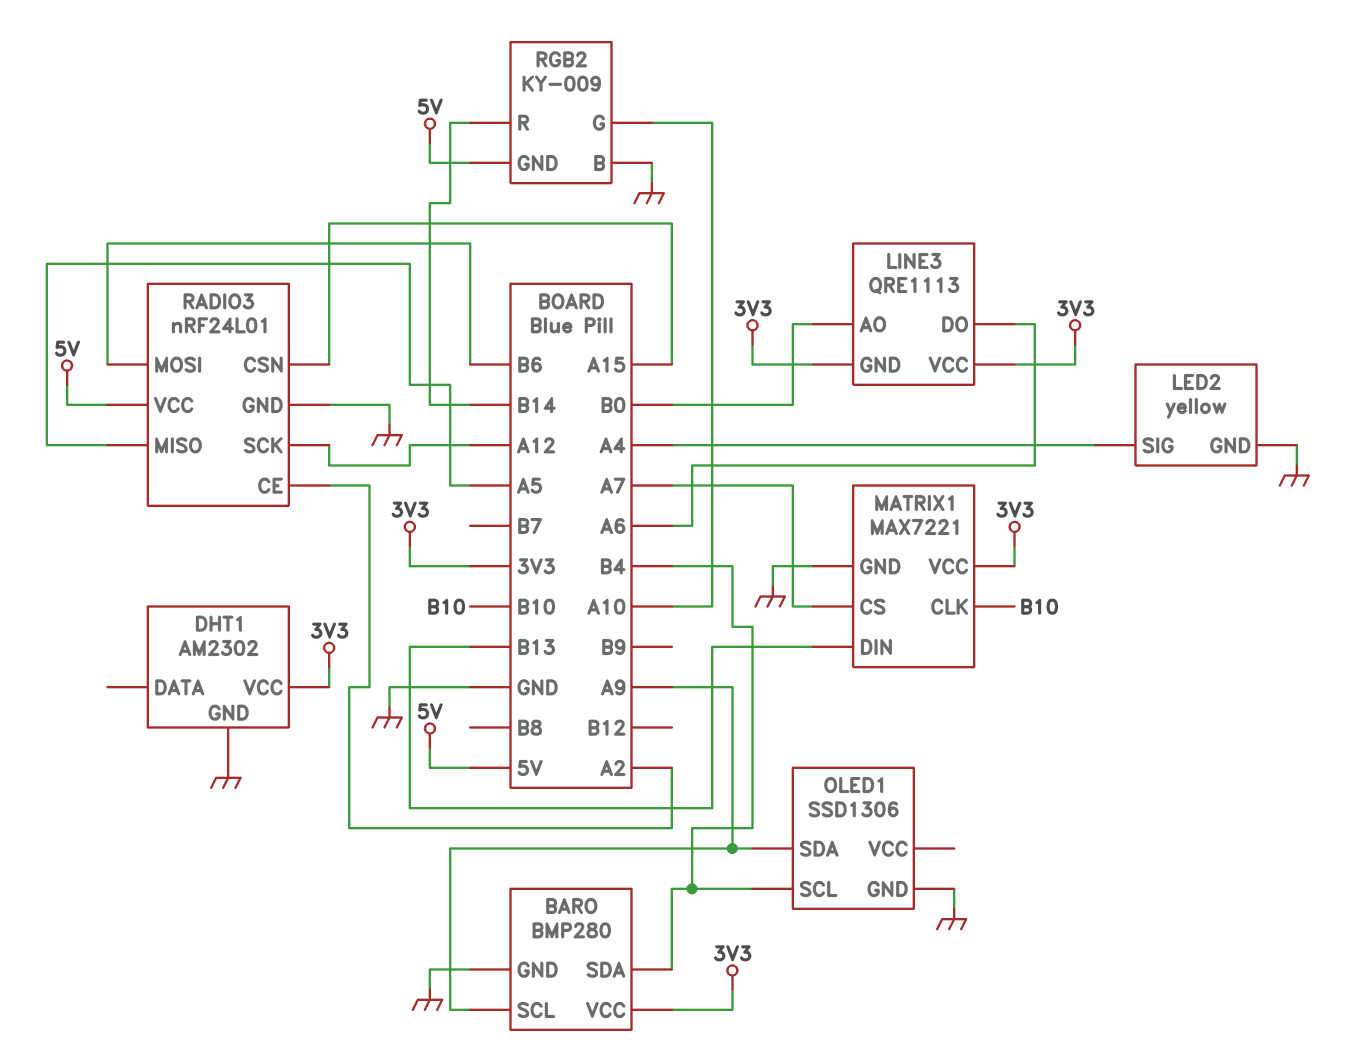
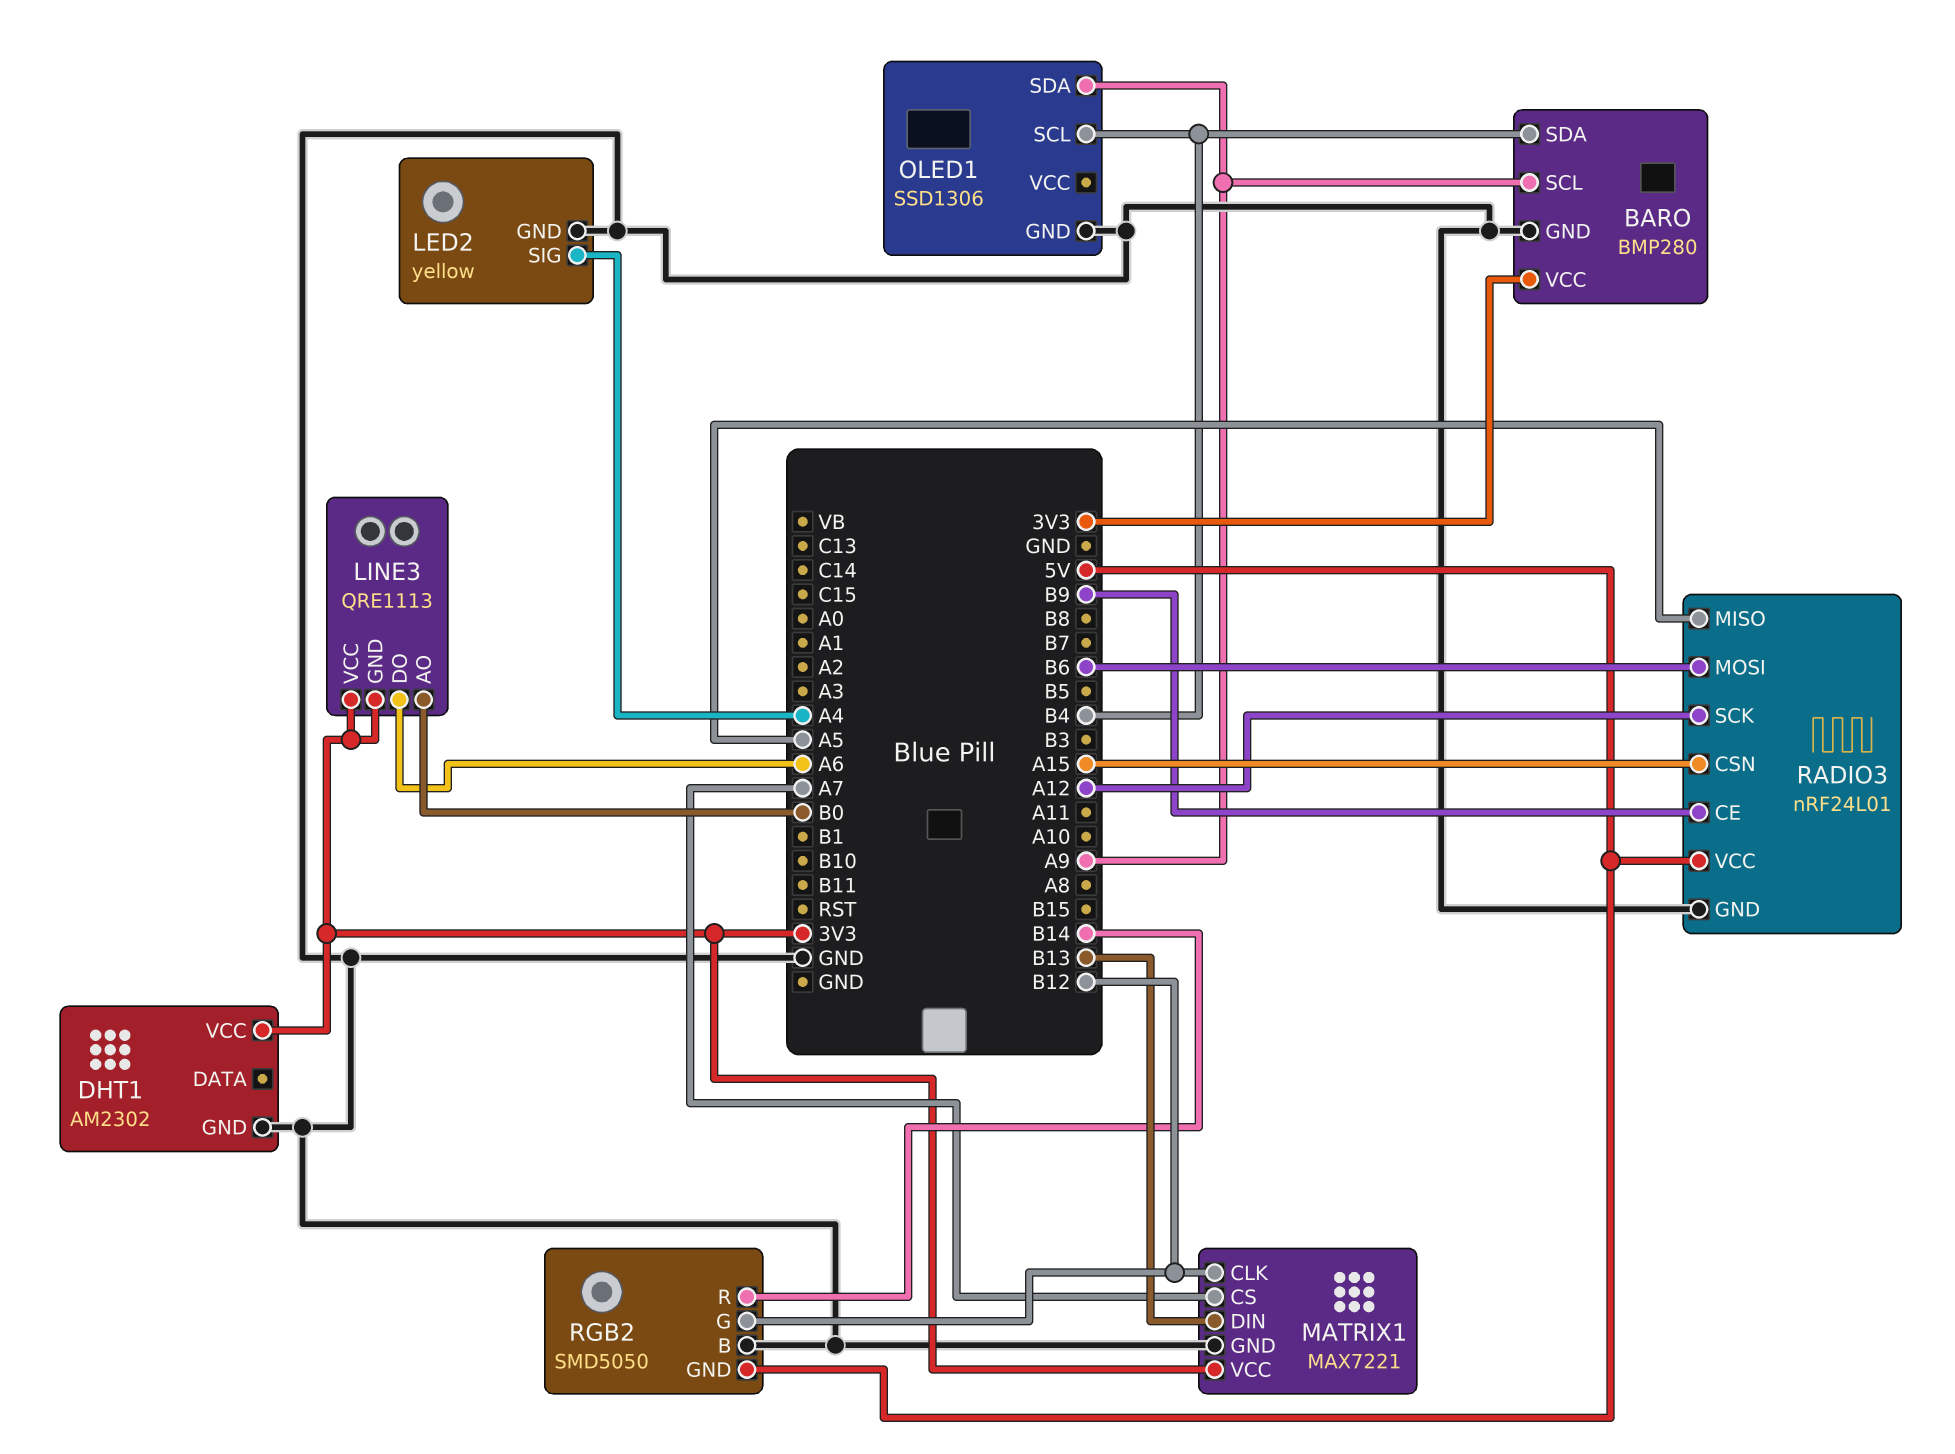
MATRIX1 pin CLK: B10 -> B12
RADIO3 pin CE: A2 -> B9
RGB2: KY-009 -> SMD5050
RGB2 pin G: A10 -> B12

